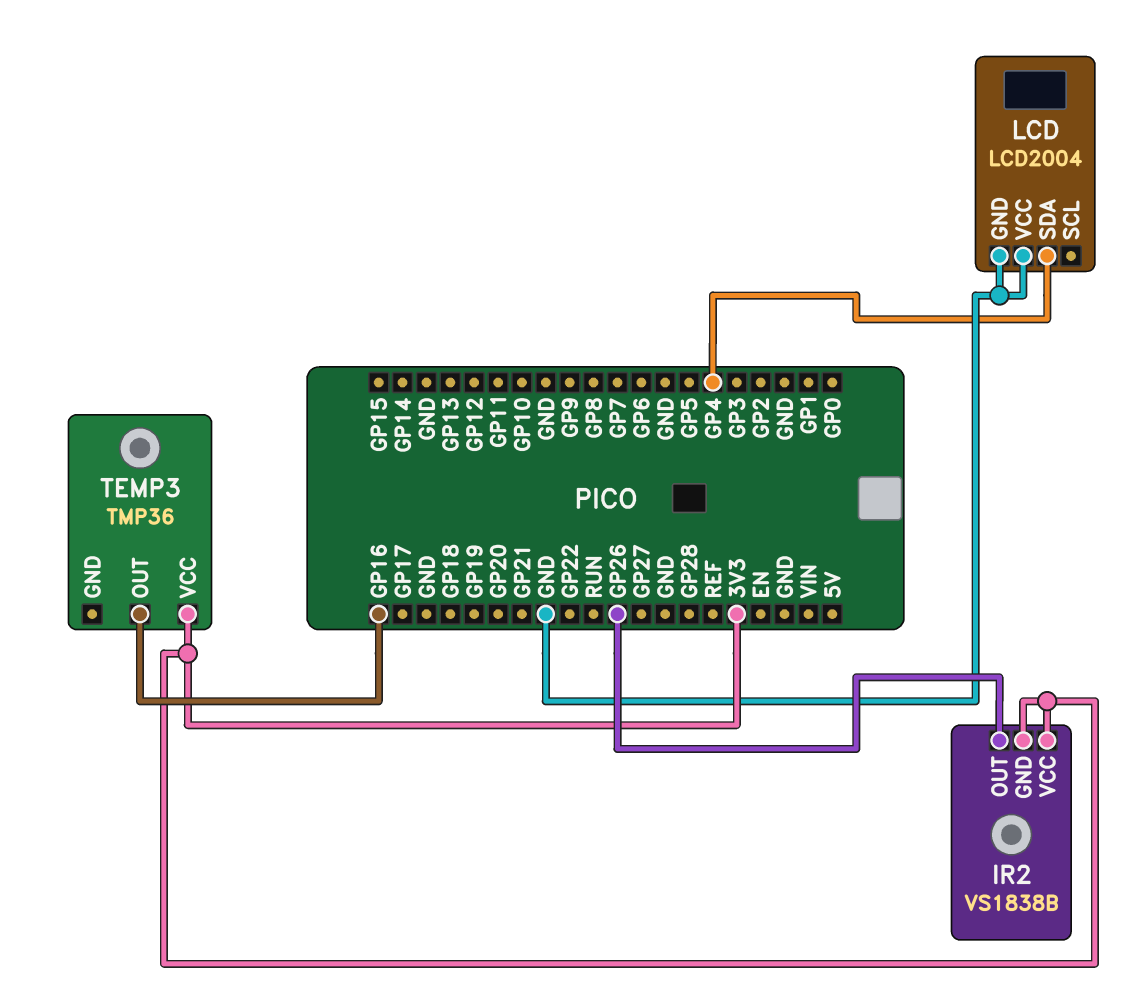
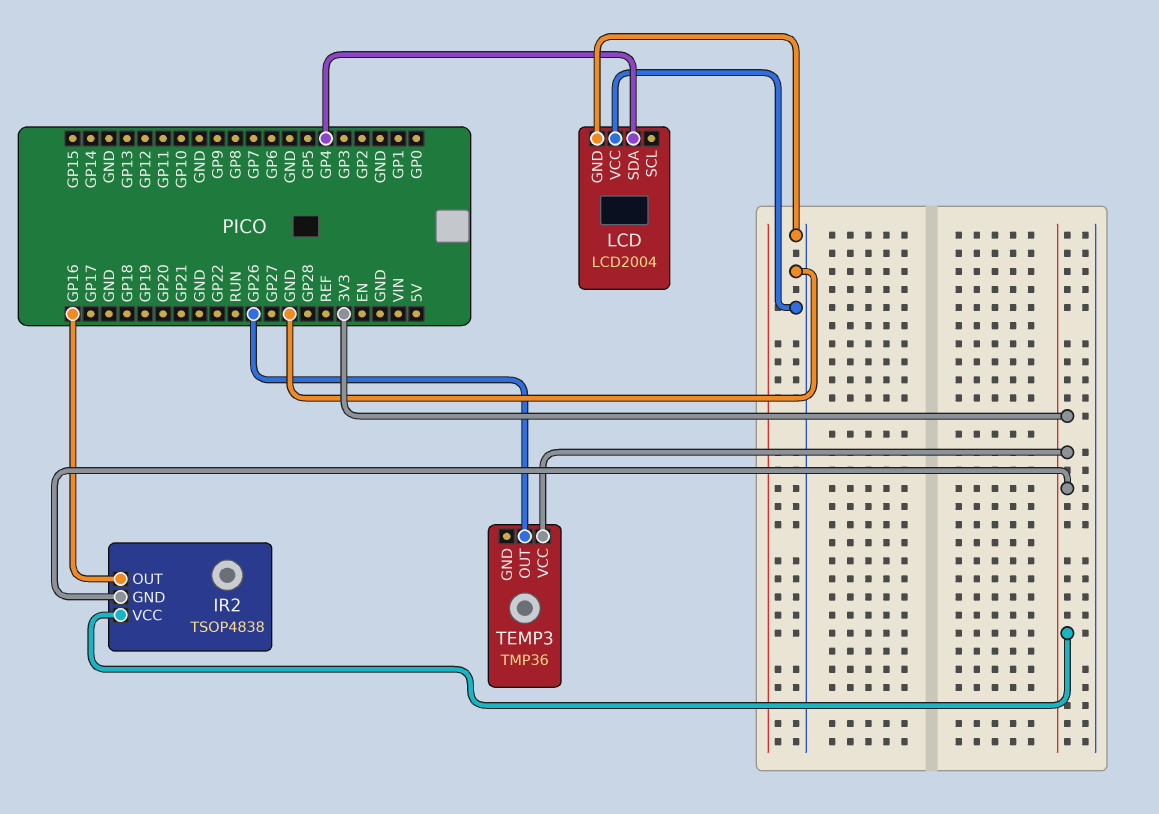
IR2: VS1838B -> TSOP4838
IR2 pin OUT: GP26 -> GP16
TEMP3 pin OUT: GP16 -> GP26

